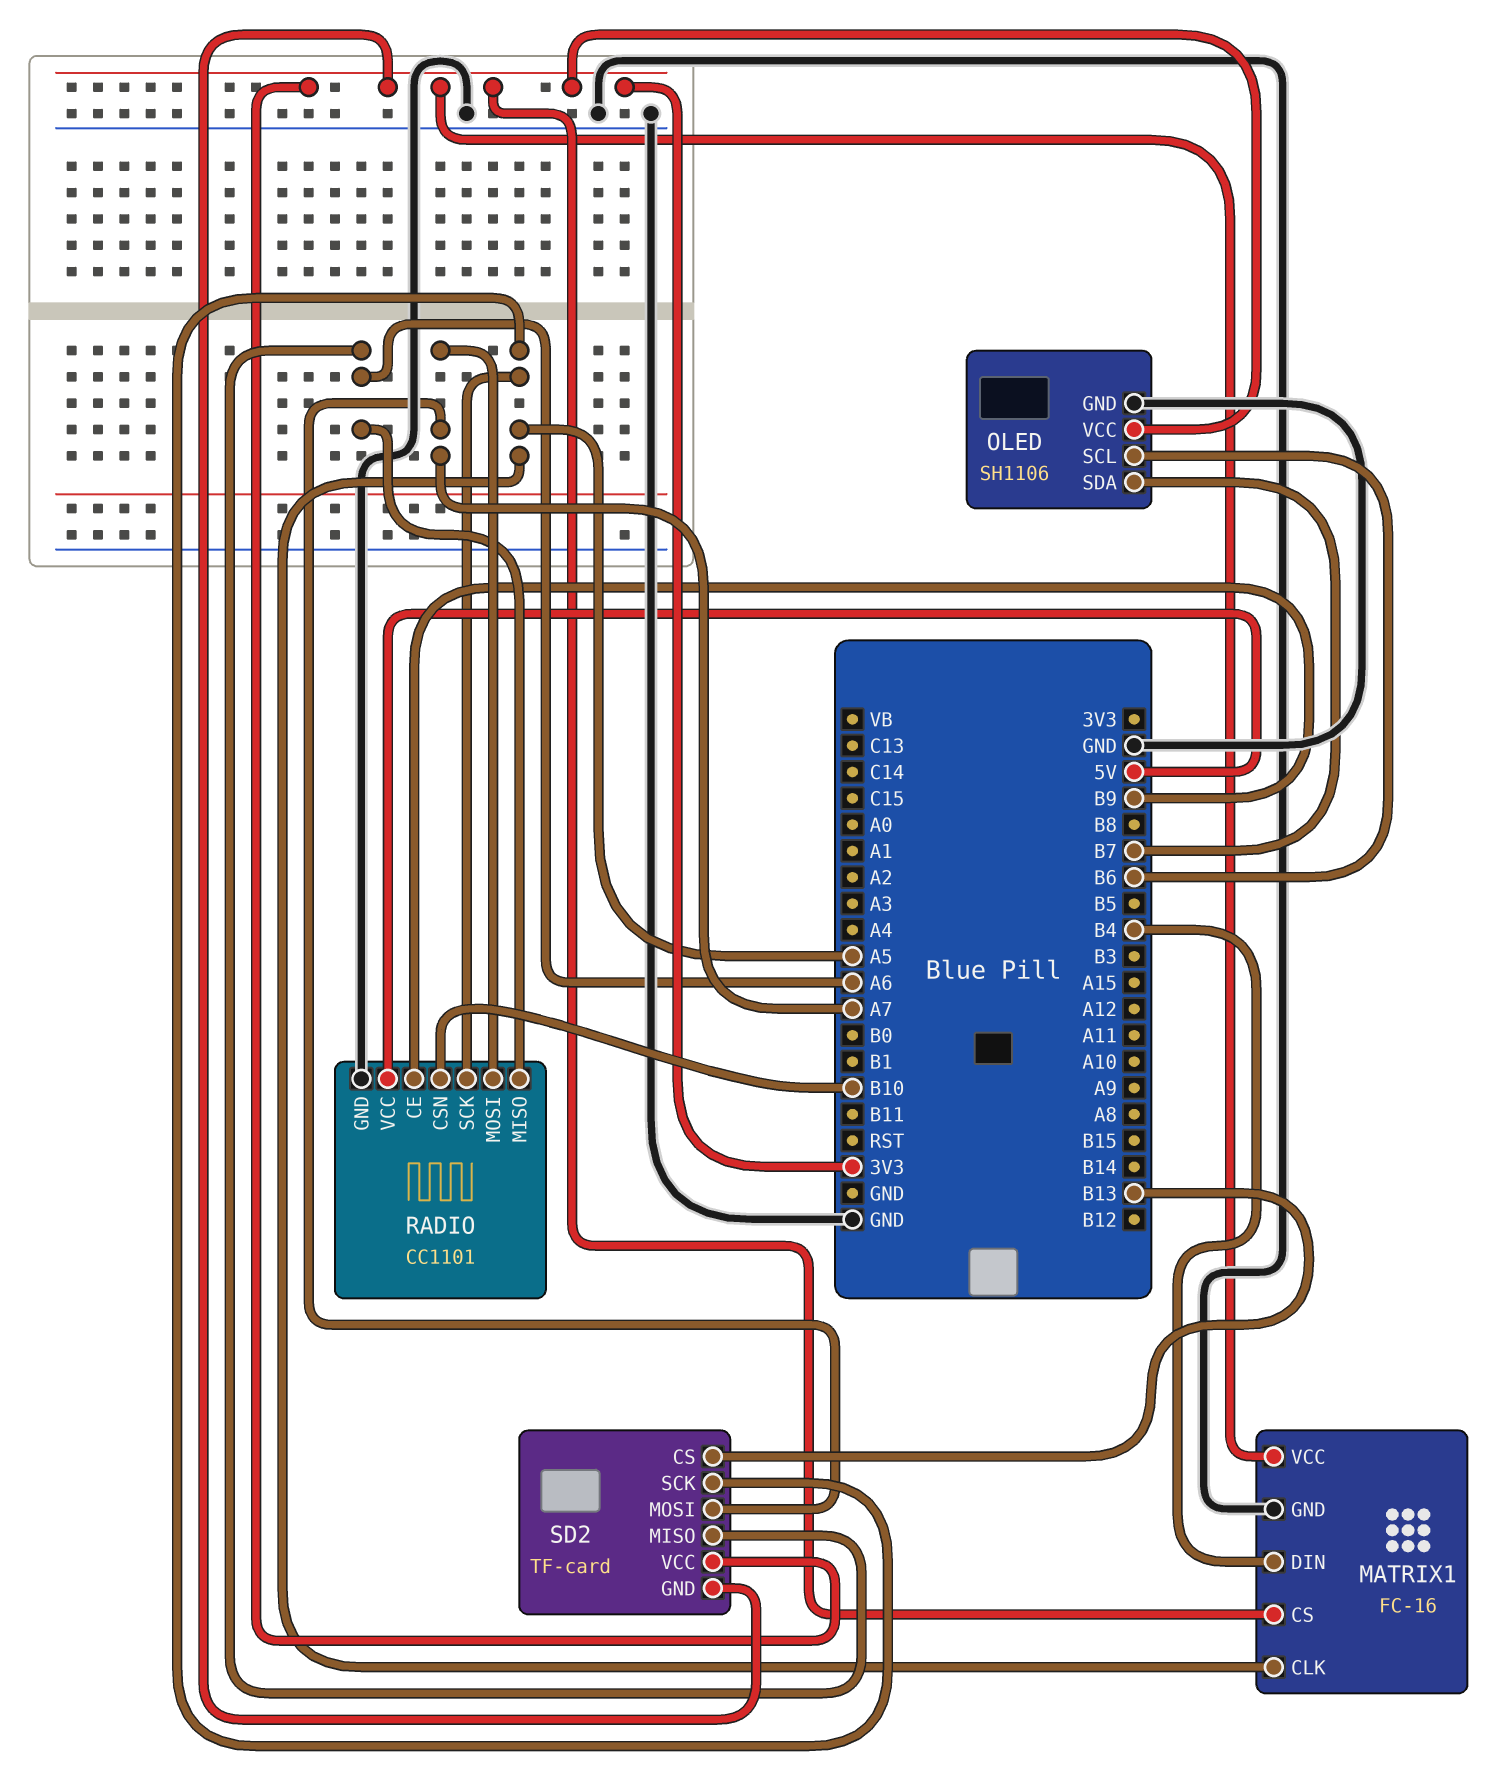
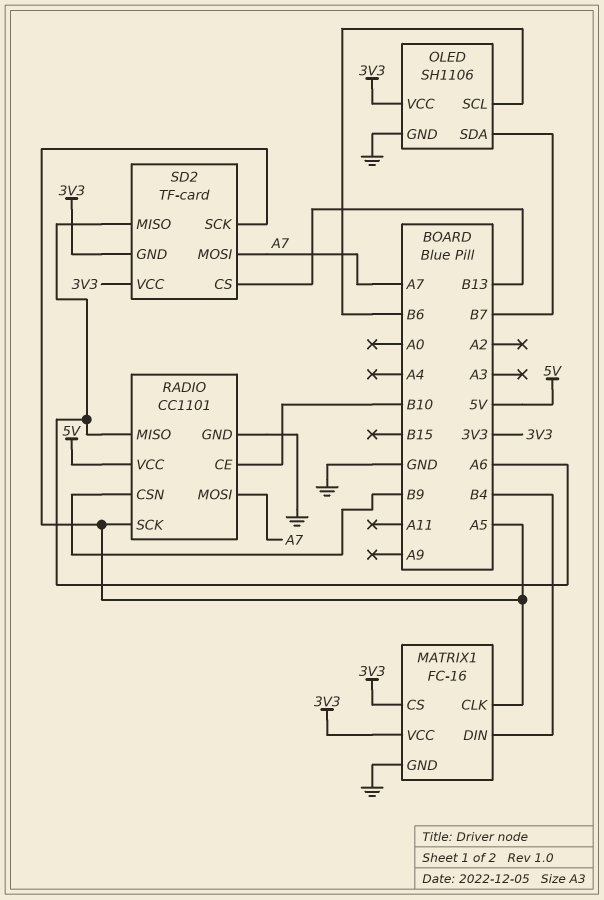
RADIO pin CE: B9 -> B10
RADIO pin CSN: B10 -> B9

